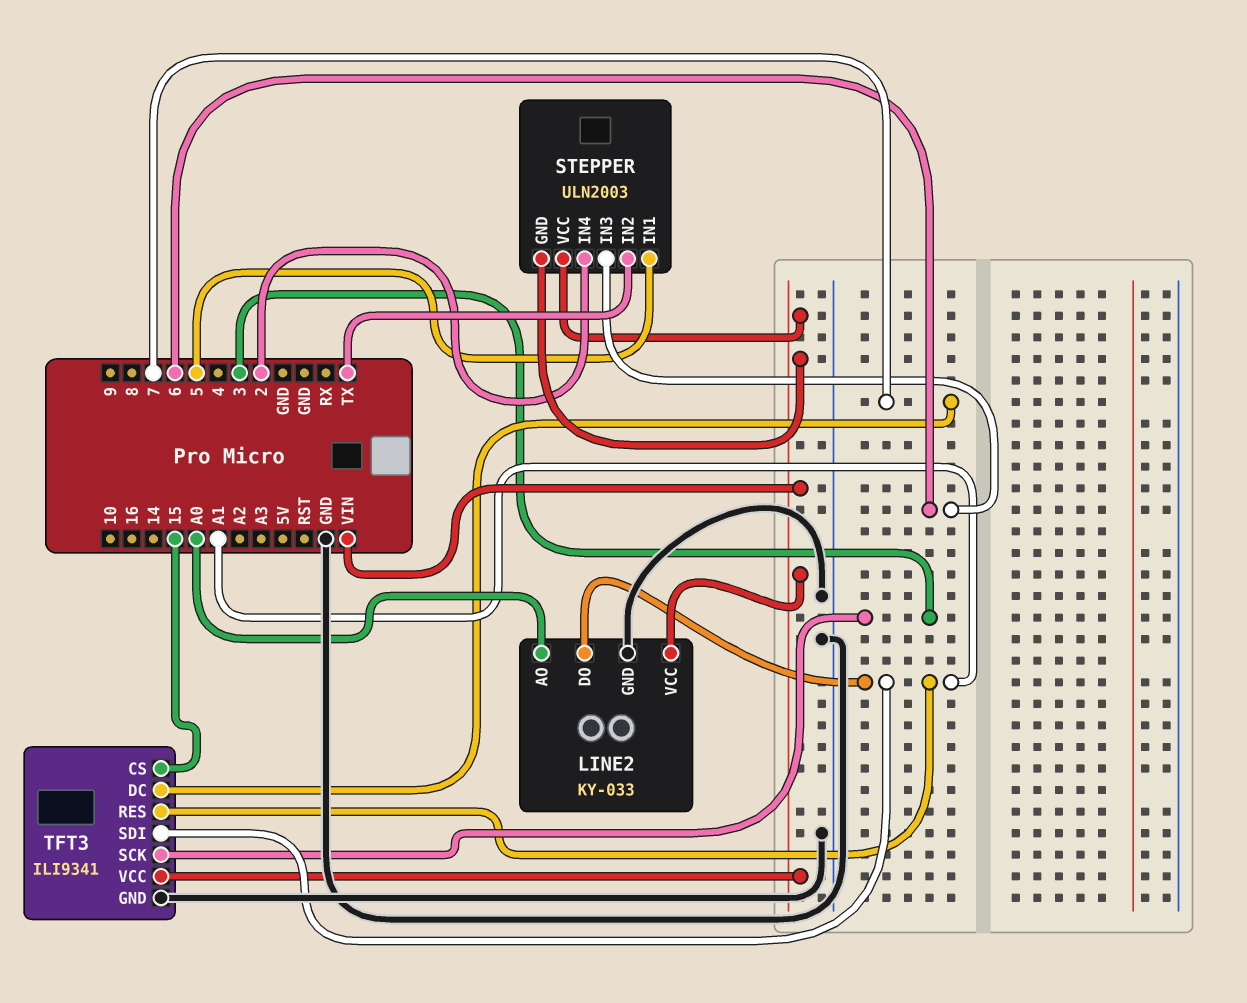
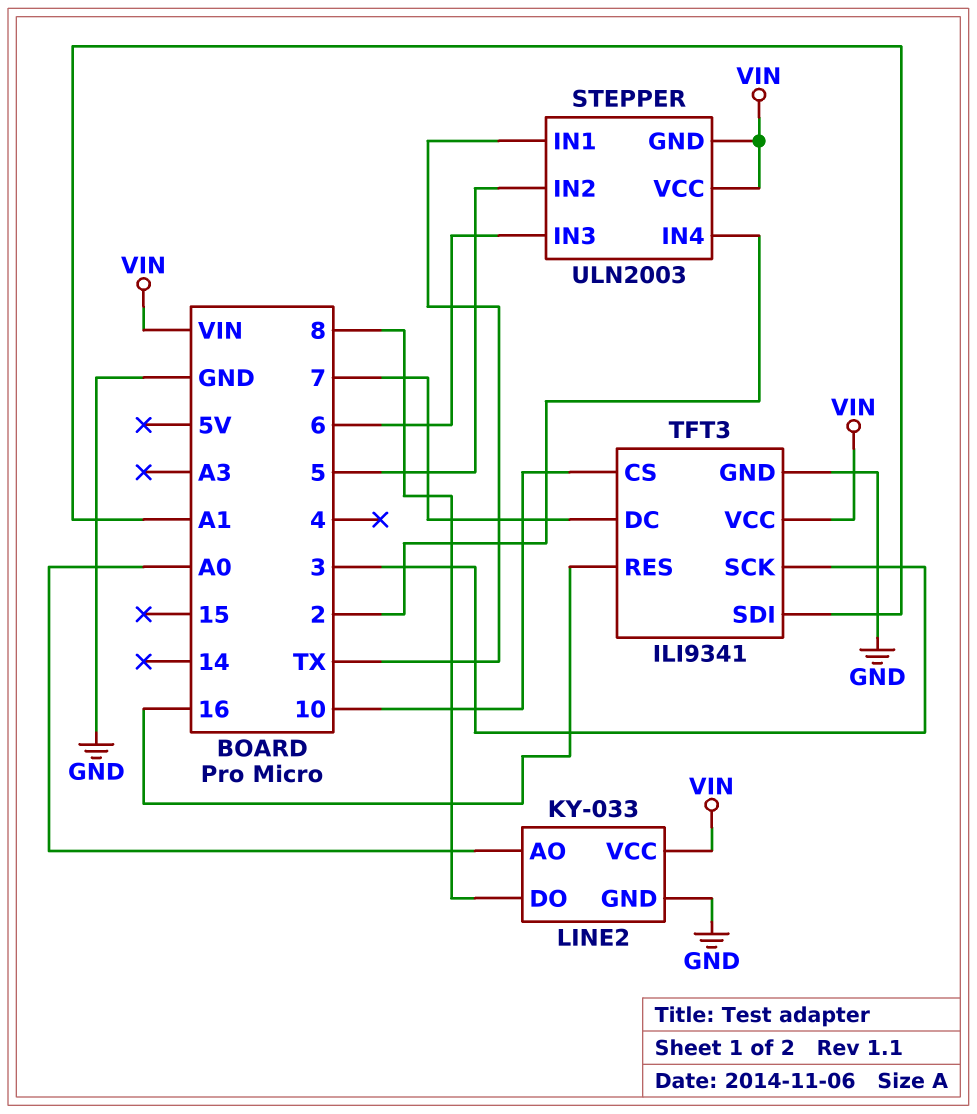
LINE2 pin DO: A1 -> 8
STEPPER pin IN1: 5 -> TX
STEPPER pin IN2: TX -> 5
TFT3 pin CS: 15 -> 10
TFT3 pin RES: A1 -> 16

